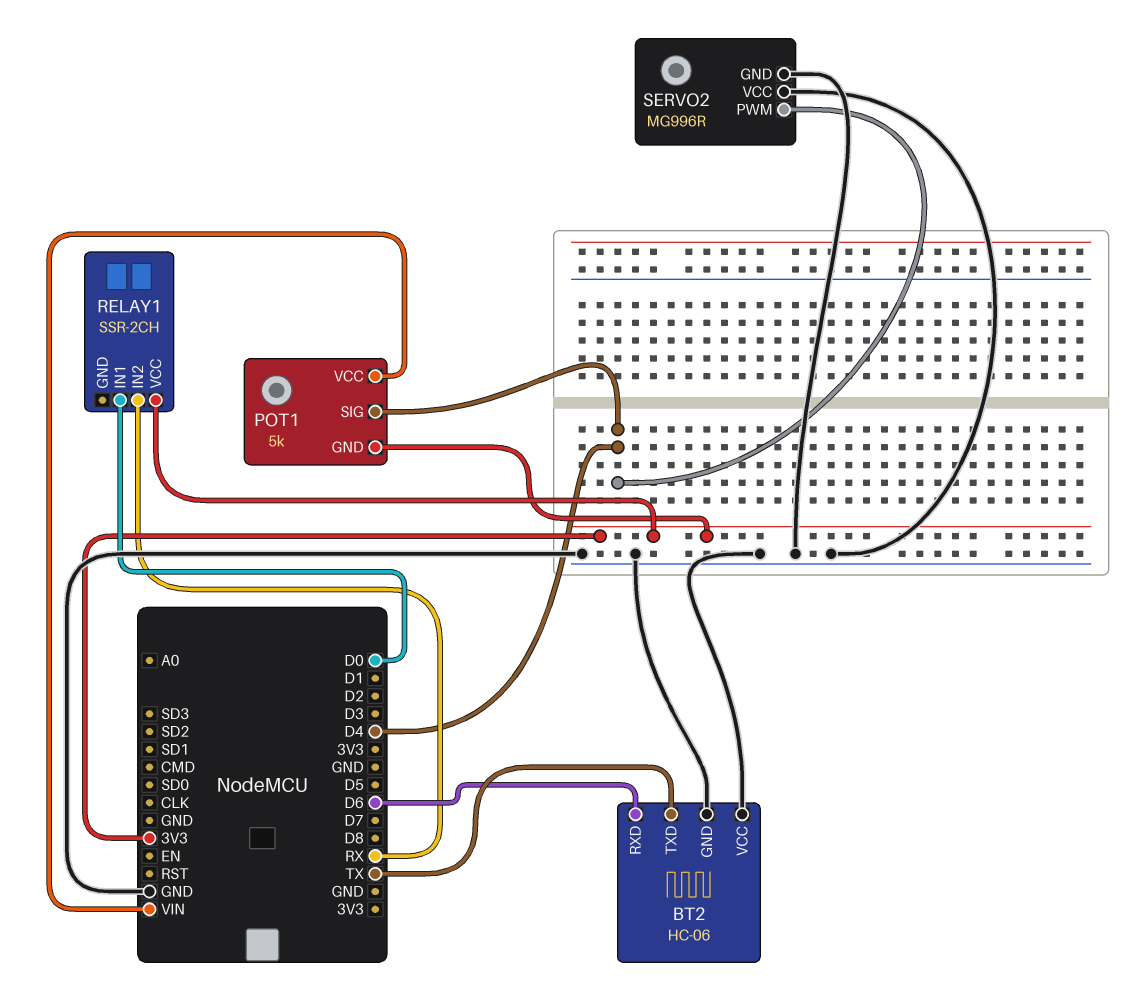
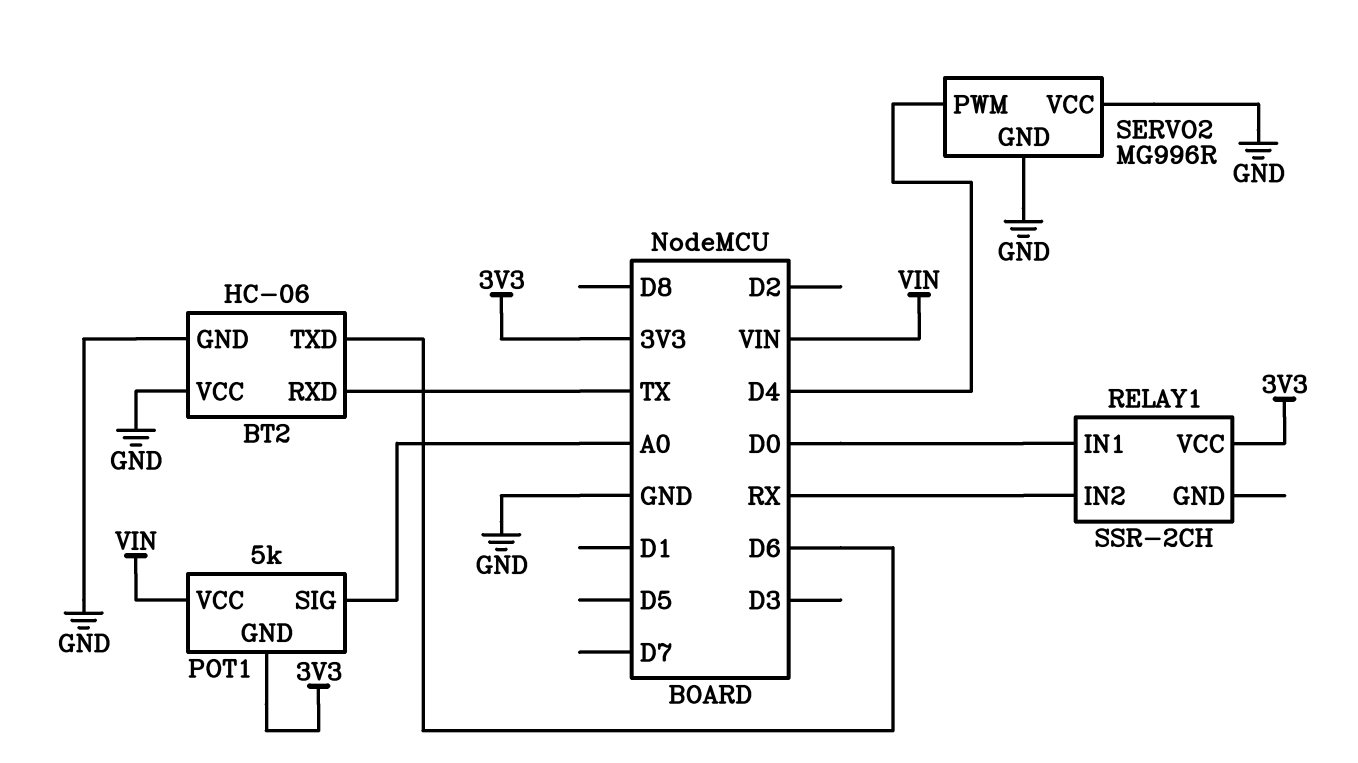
BT2 pin RXD: D6 -> TX
BT2 pin TXD: TX -> D6
POT1 pin SIG: D4 -> A0

